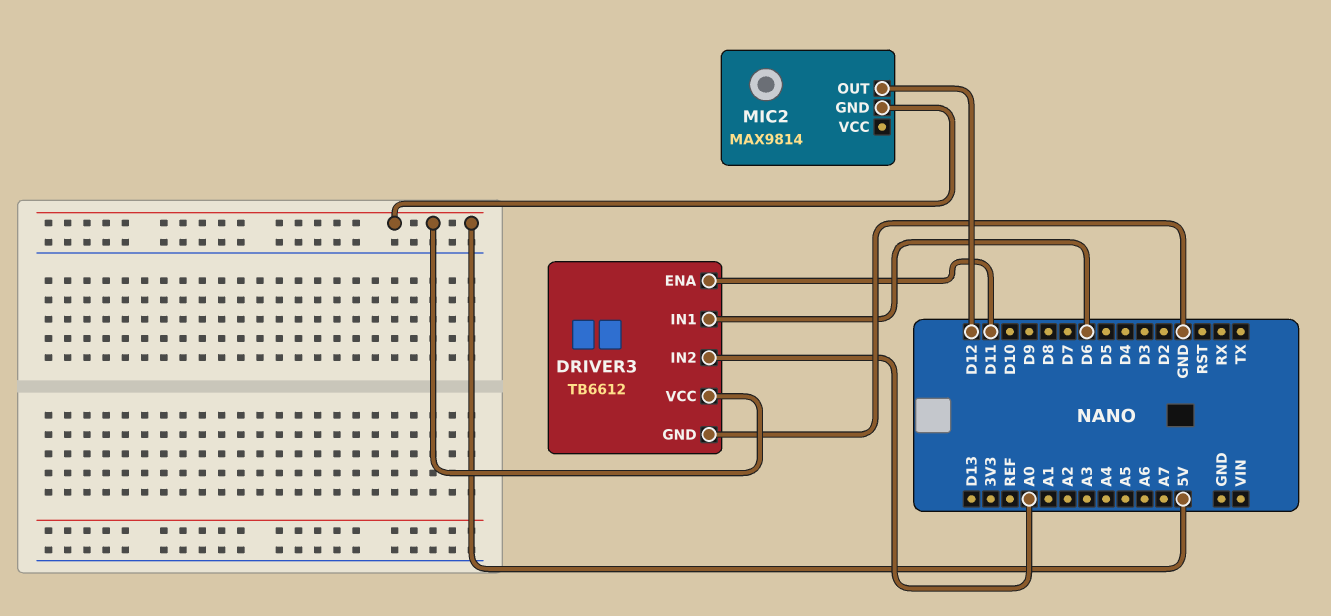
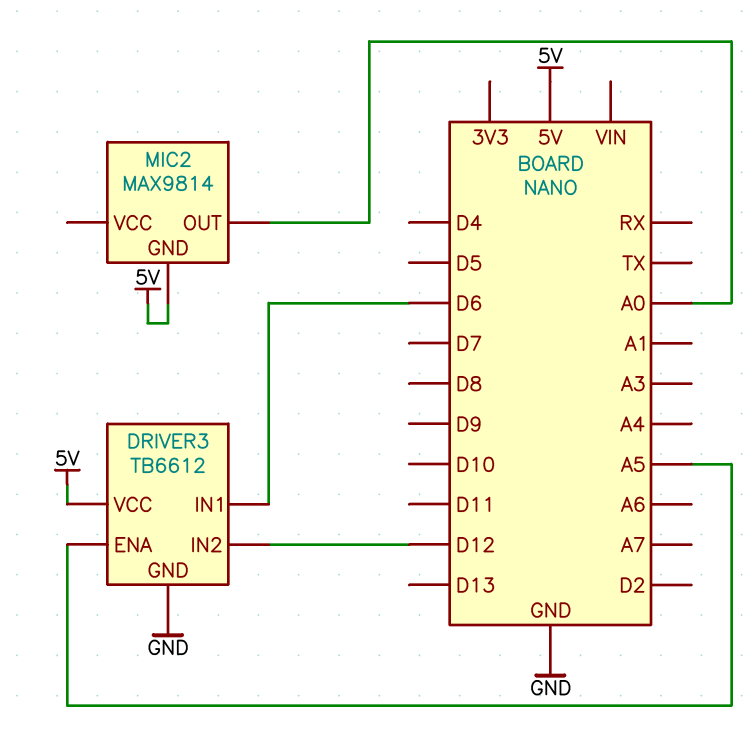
DRIVER3 pin ENA: D11 -> A5
DRIVER3 pin IN2: A0 -> D12
MIC2 pin OUT: D12 -> A0

